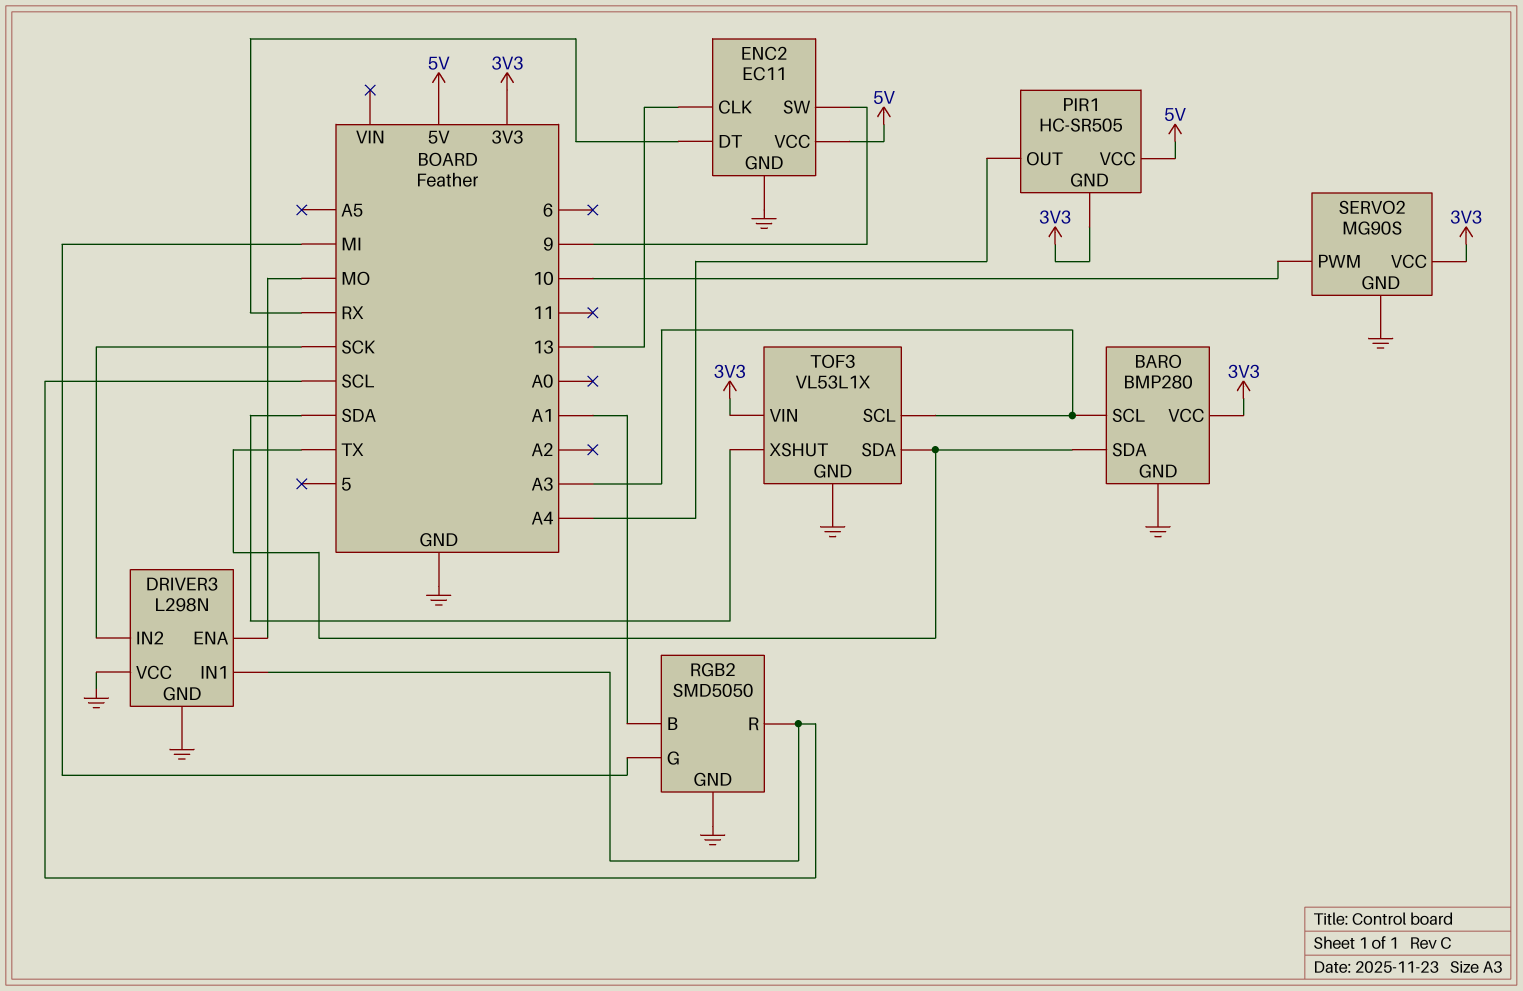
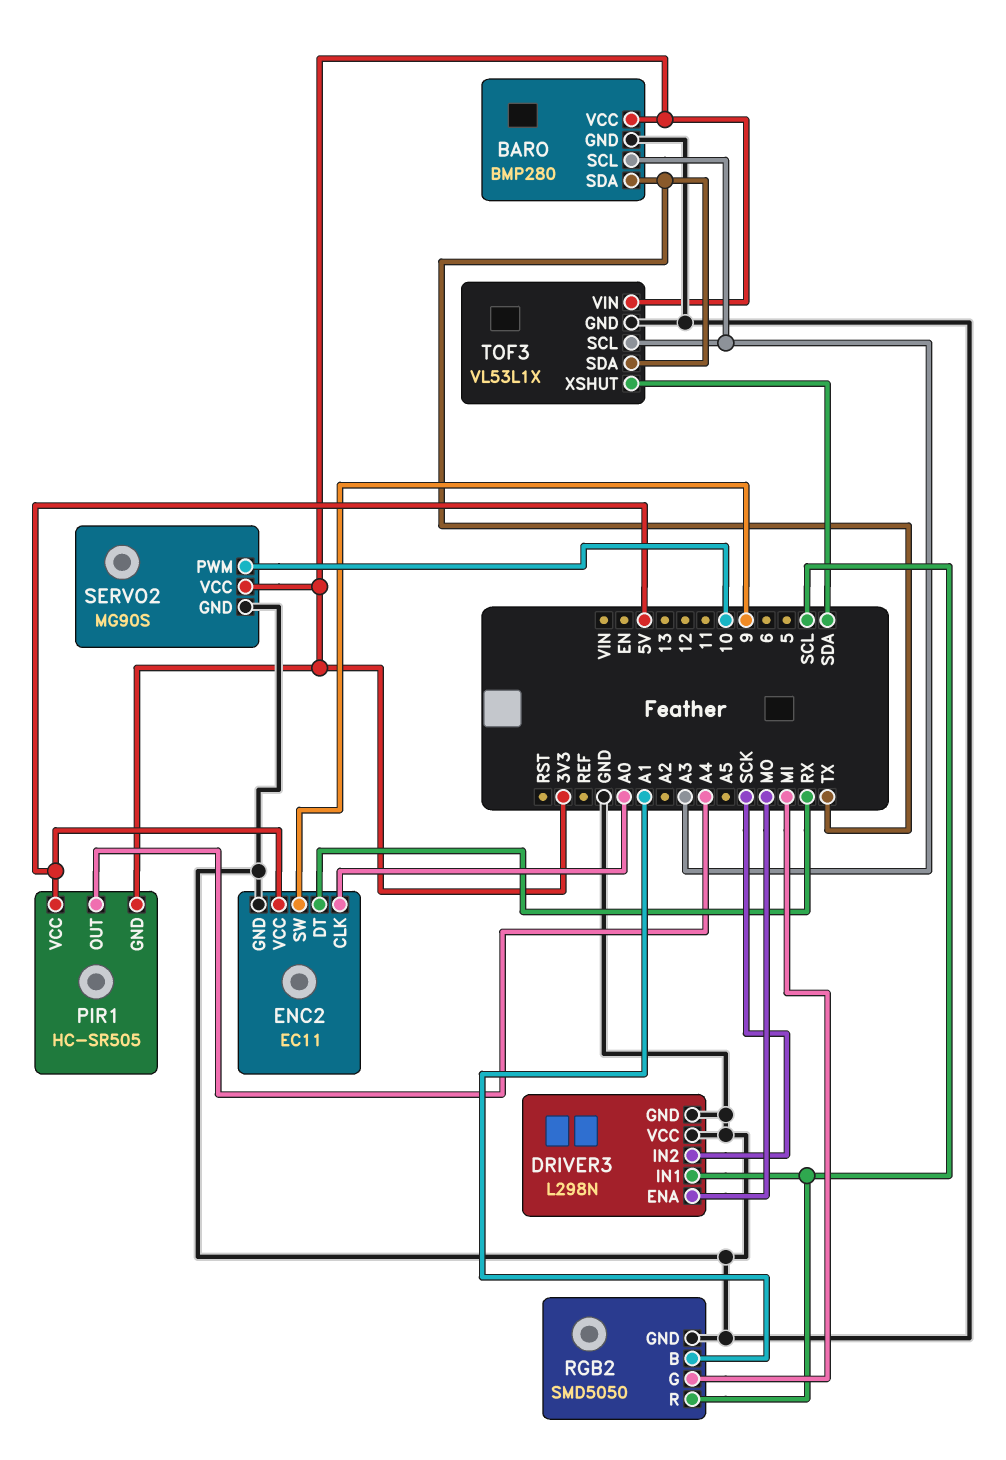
ENC2 pin CLK: 13 -> A0

